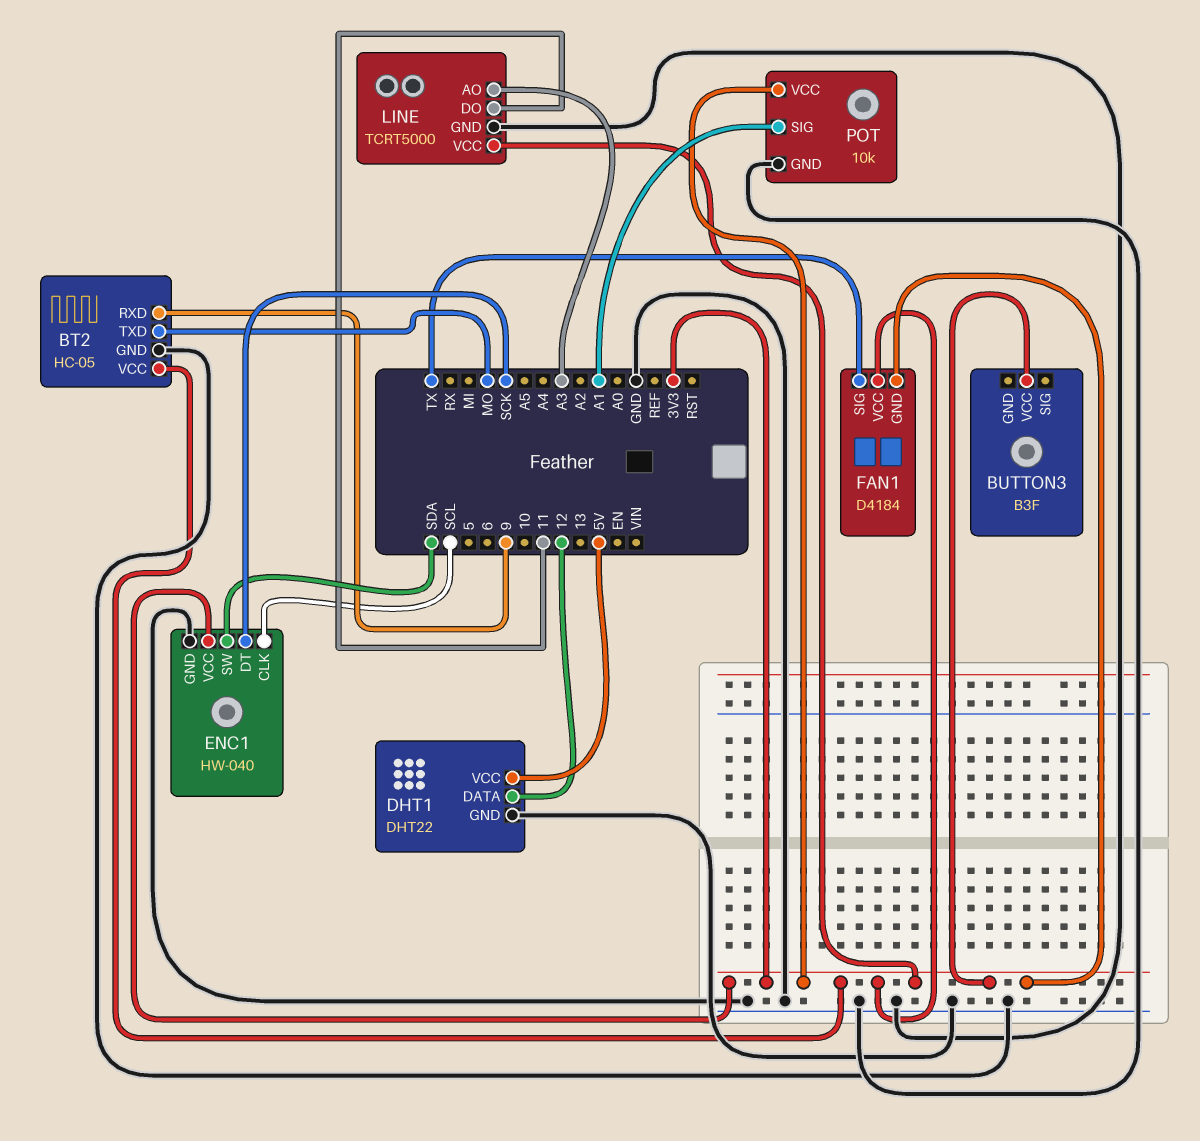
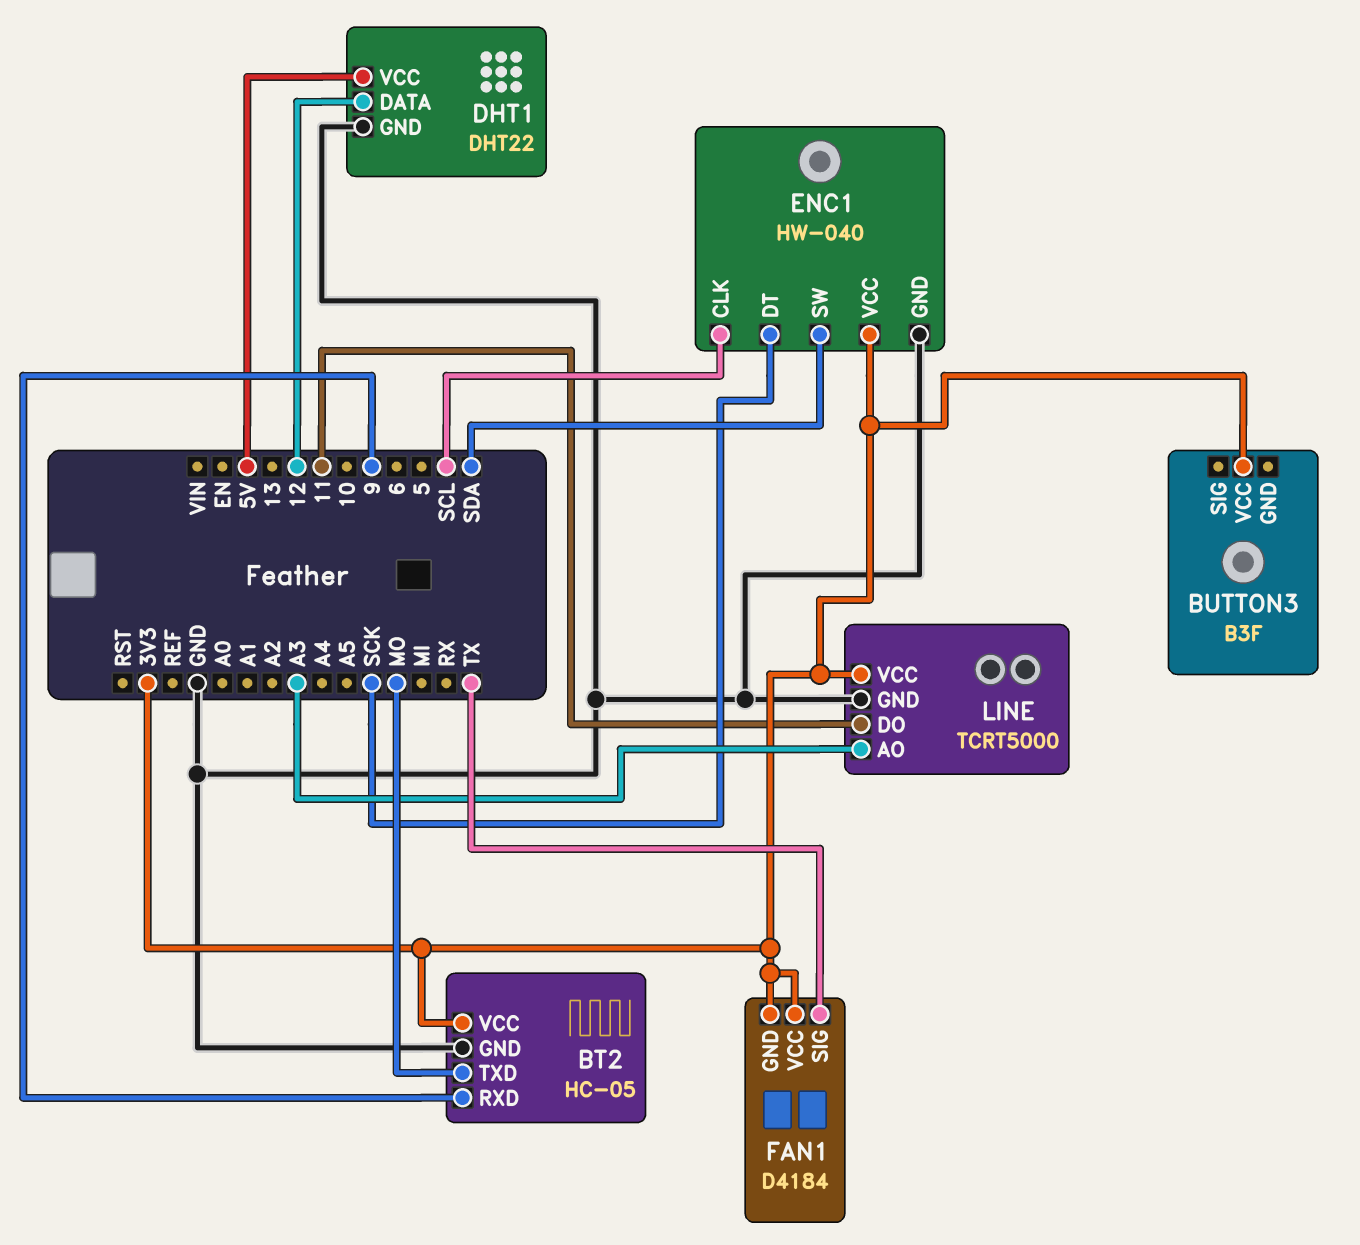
POT: 10k -> none
POT pin GND: GND -> none
POT pin SIG: A1 -> none
POT pin VCC: 3V3 -> none

